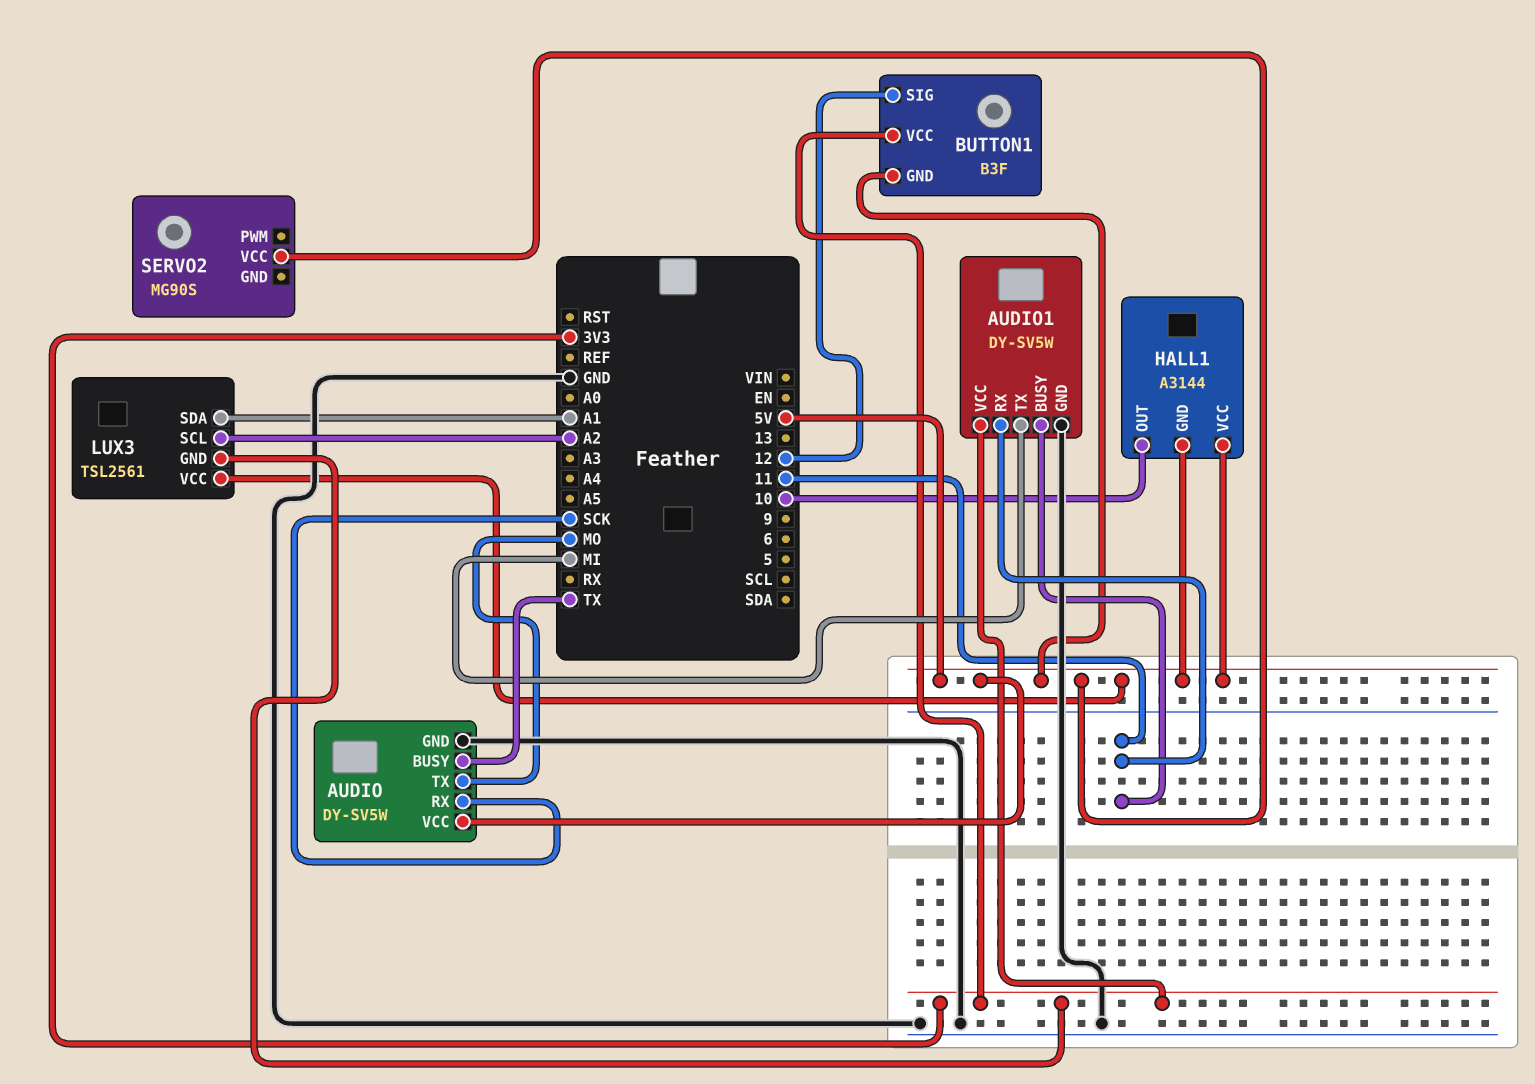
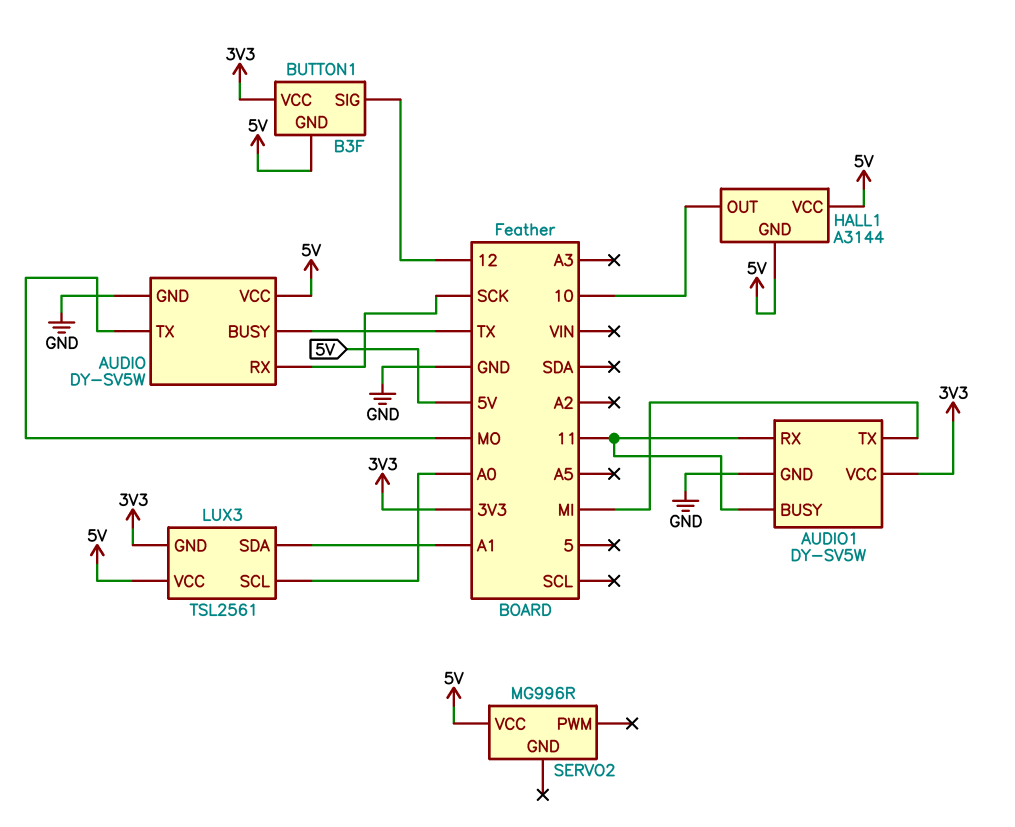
LUX3 pin SCL: A2 -> A0
SERVO2: MG90S -> MG996R

